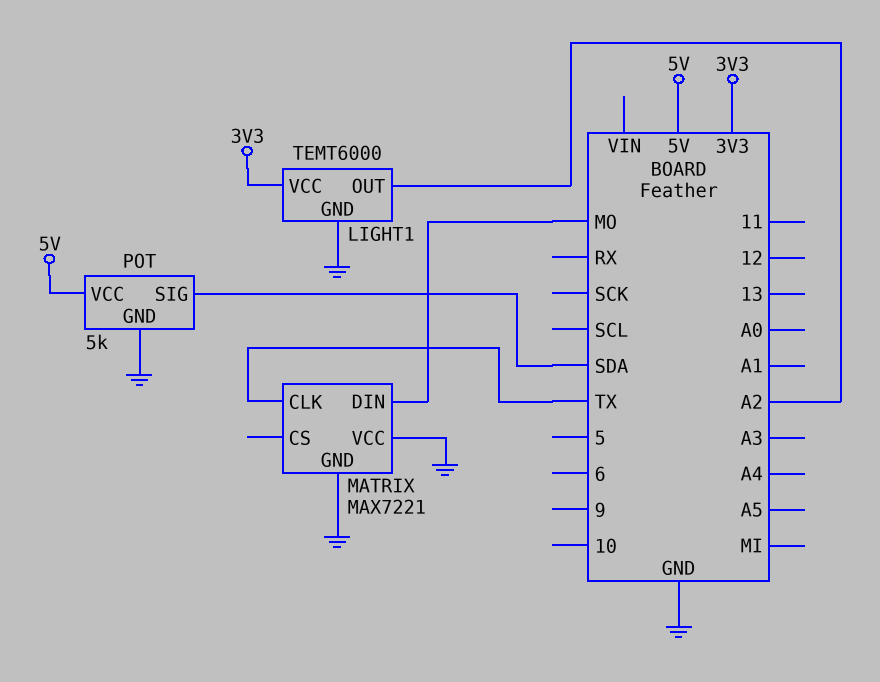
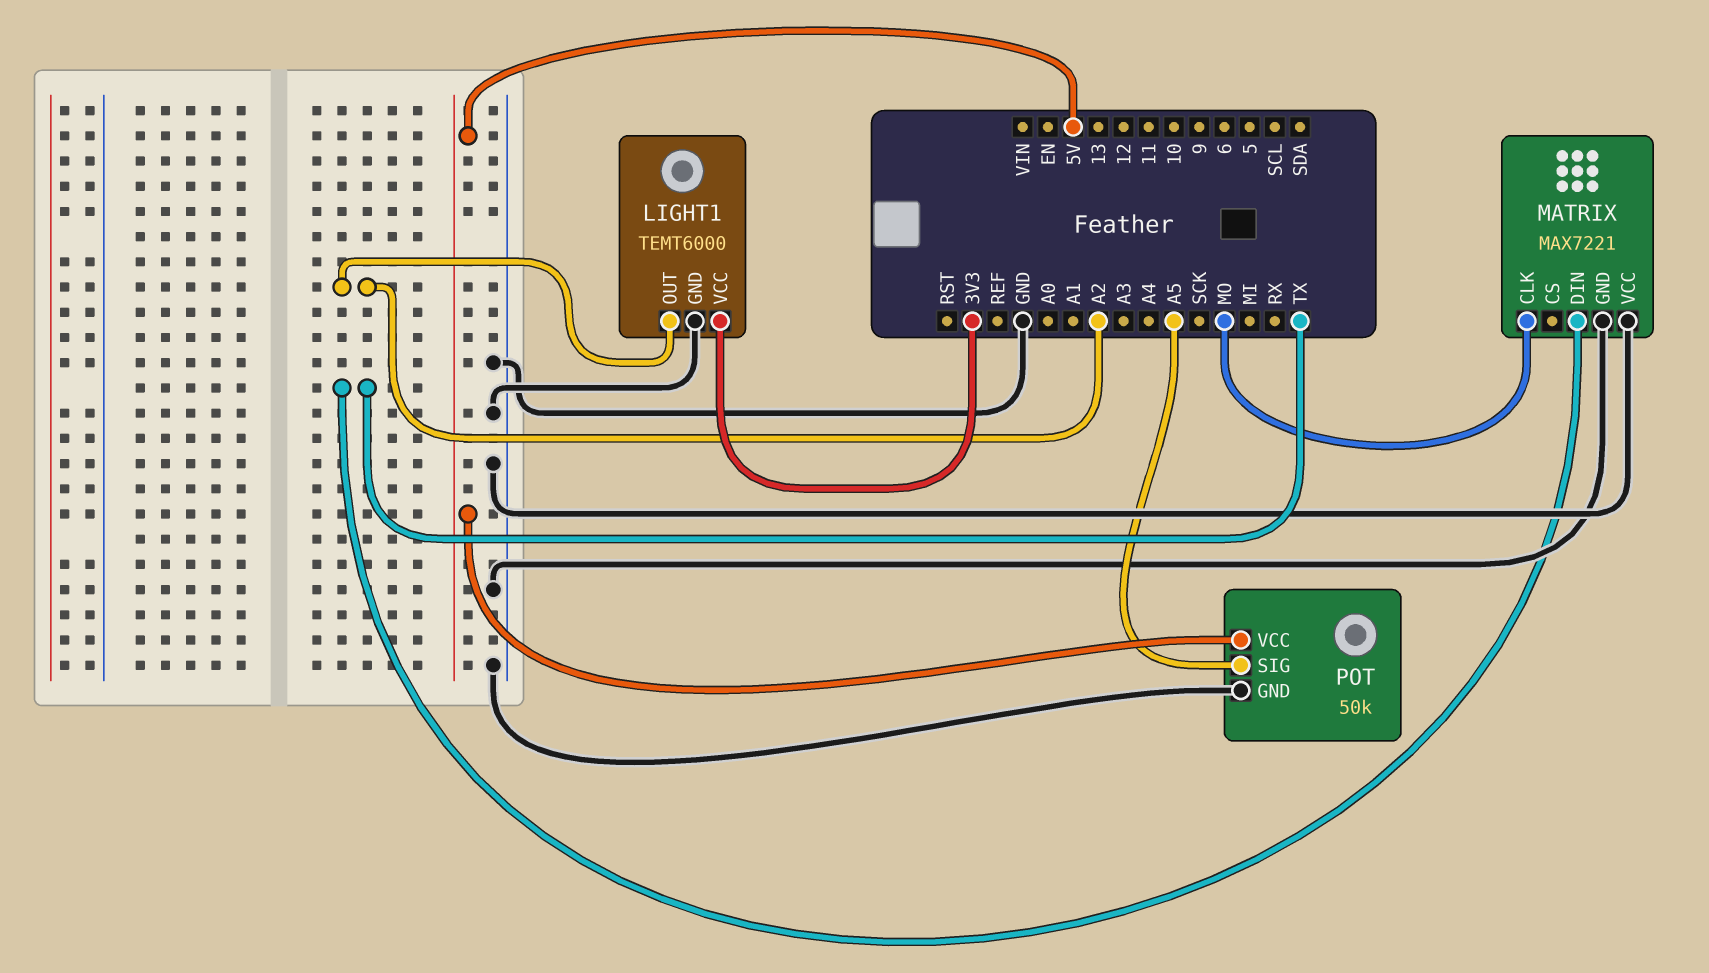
MATRIX pin CLK: TX -> MO
MATRIX pin DIN: MO -> TX
POT: 5k -> 50k
POT pin SIG: SDA -> A5

